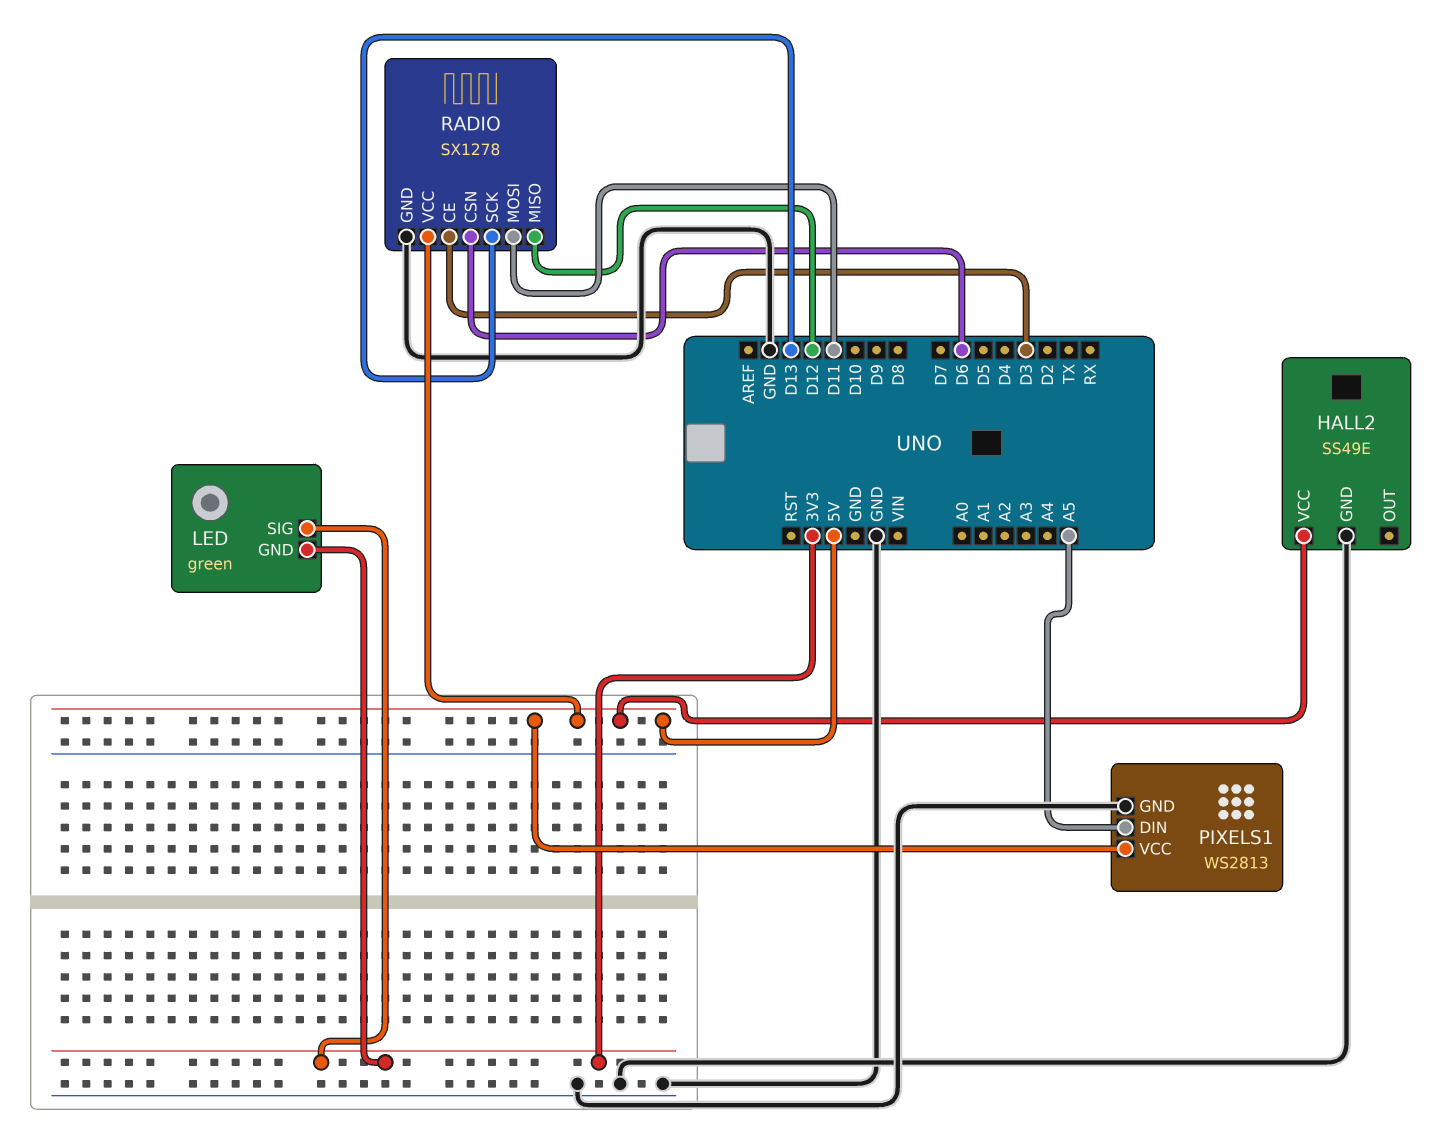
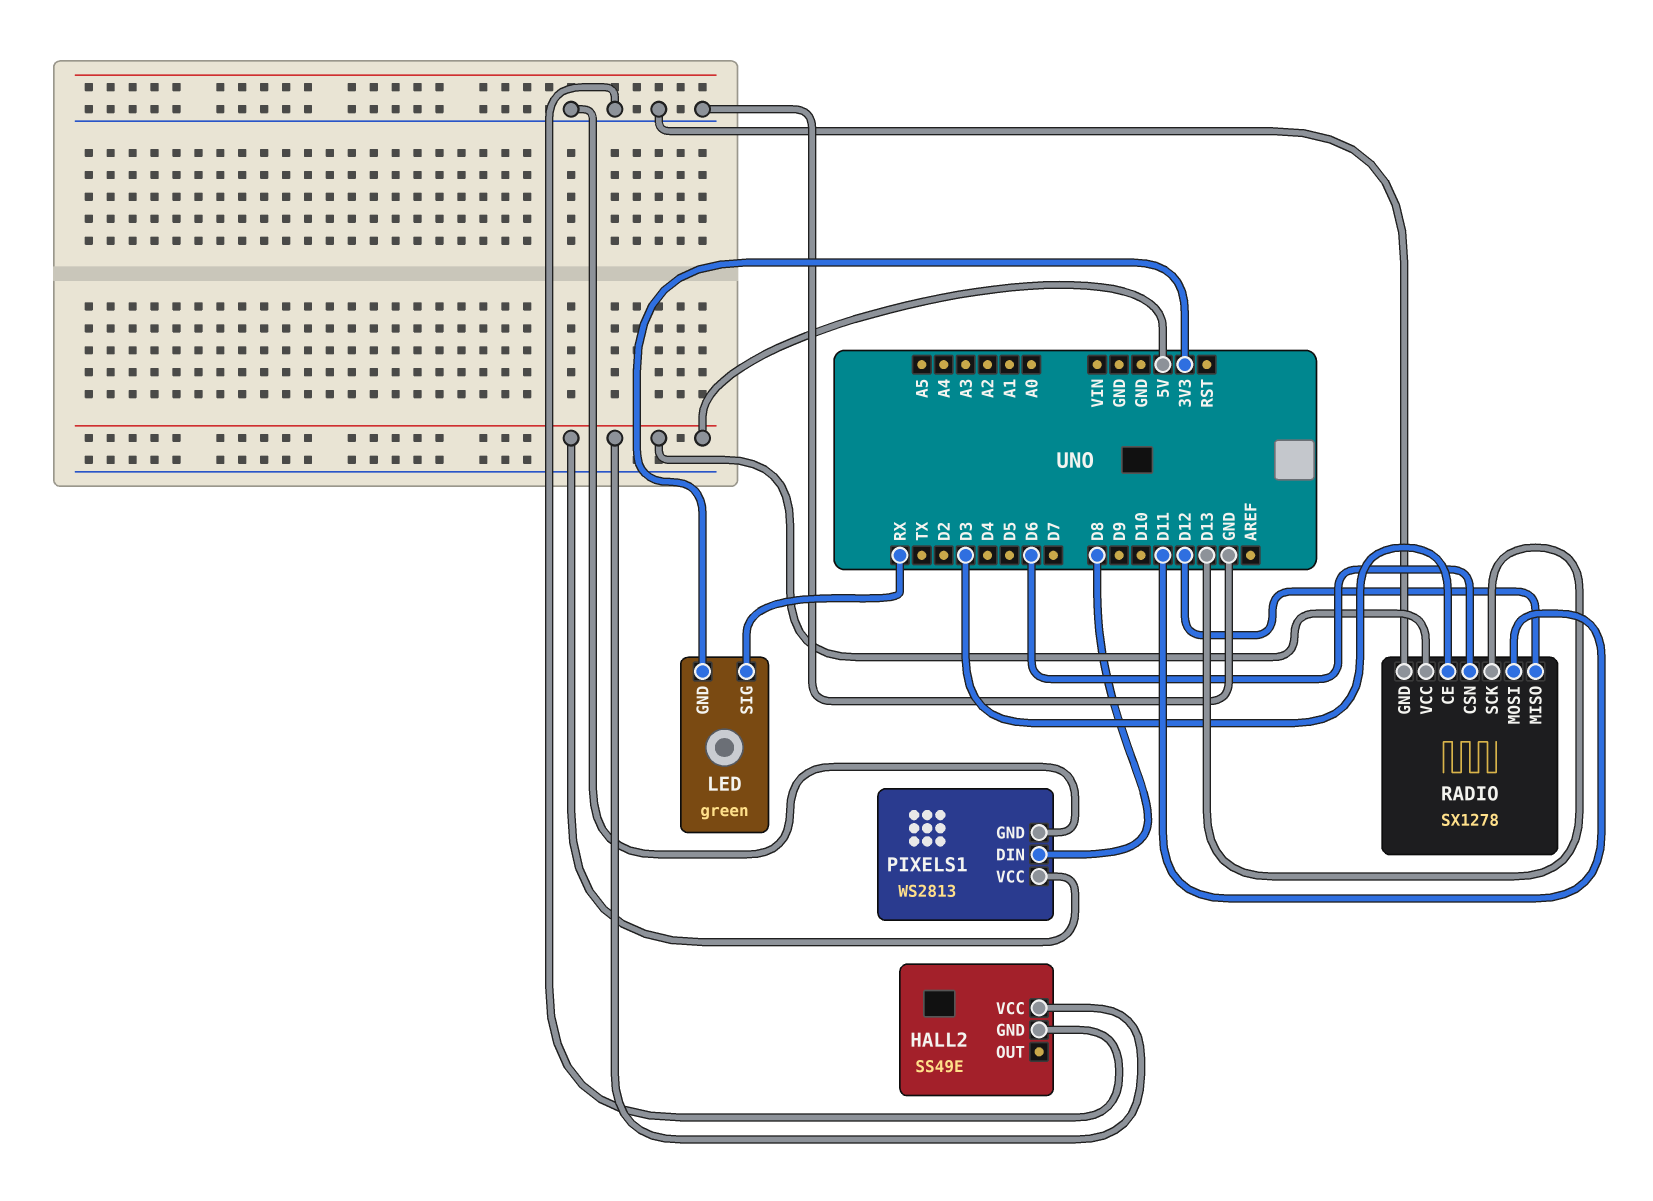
LED pin SIG: 3V3 -> RX
PIXELS1 pin DIN: A5 -> D8

